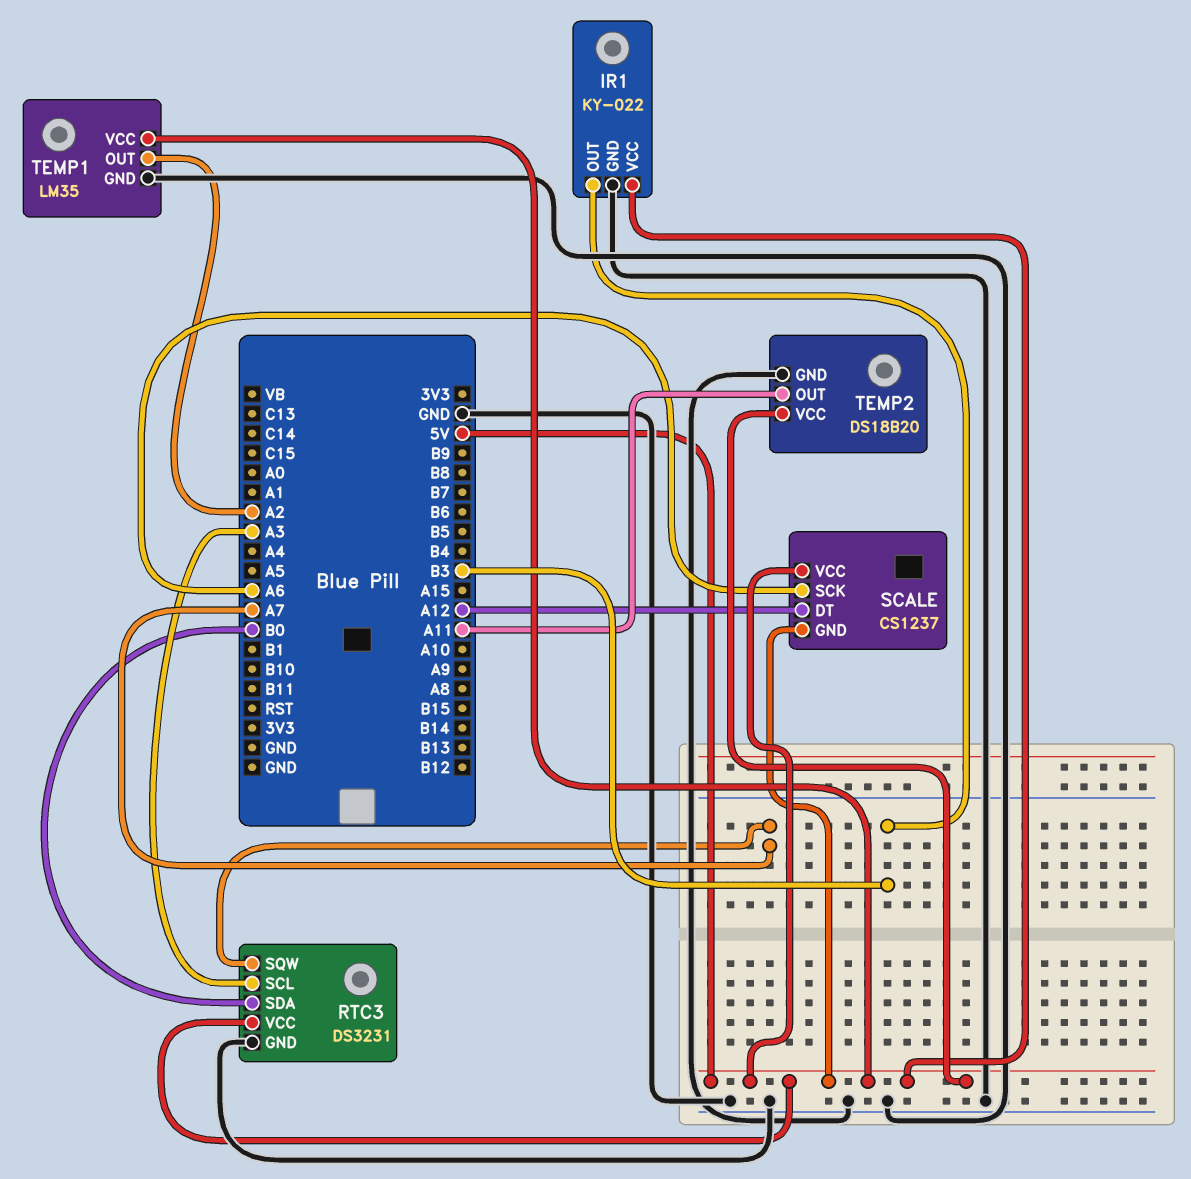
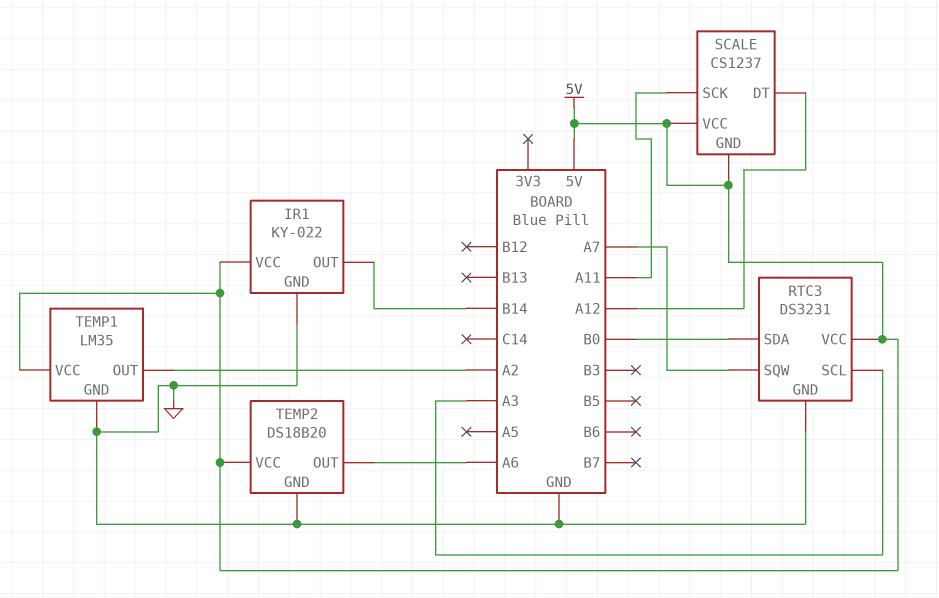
IR1 pin OUT: B3 -> B14
SCALE pin SCK: A6 -> A11
TEMP2 pin OUT: A11 -> A6

